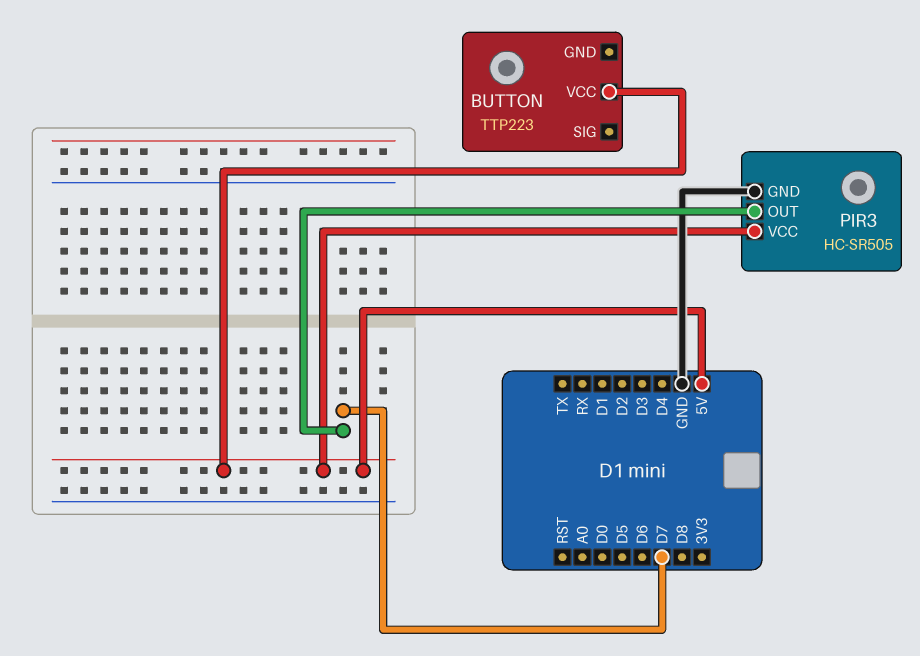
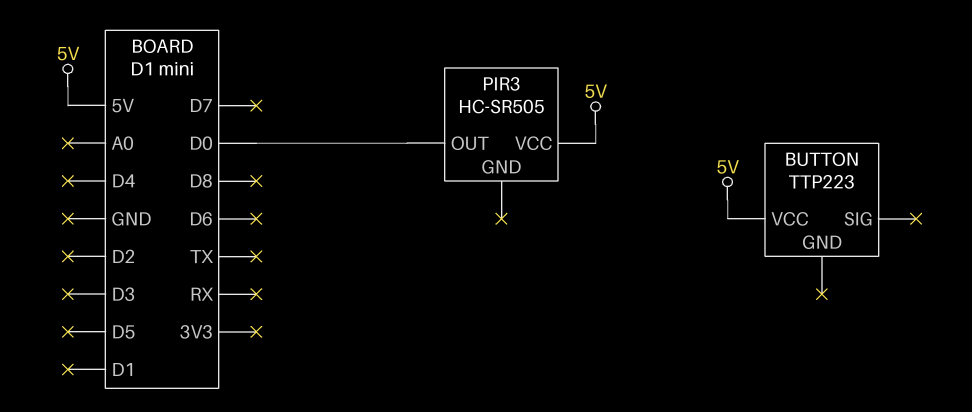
PIR3 pin GND: GND -> none
PIR3 pin OUT: D7 -> D0

